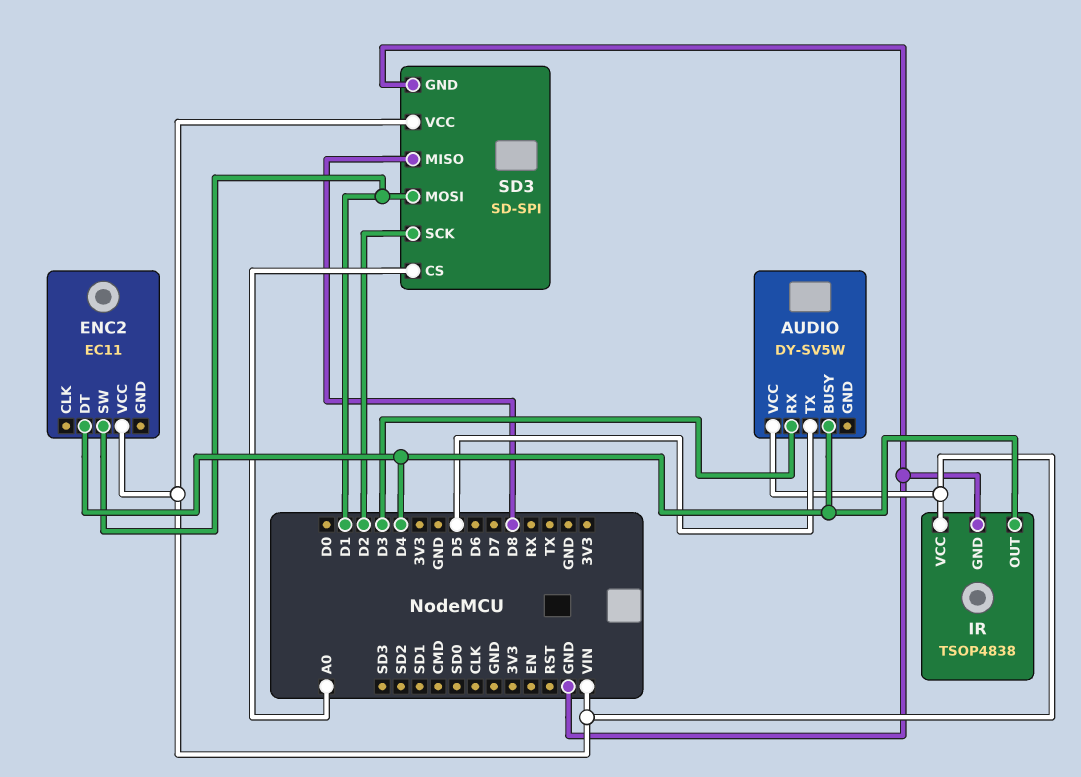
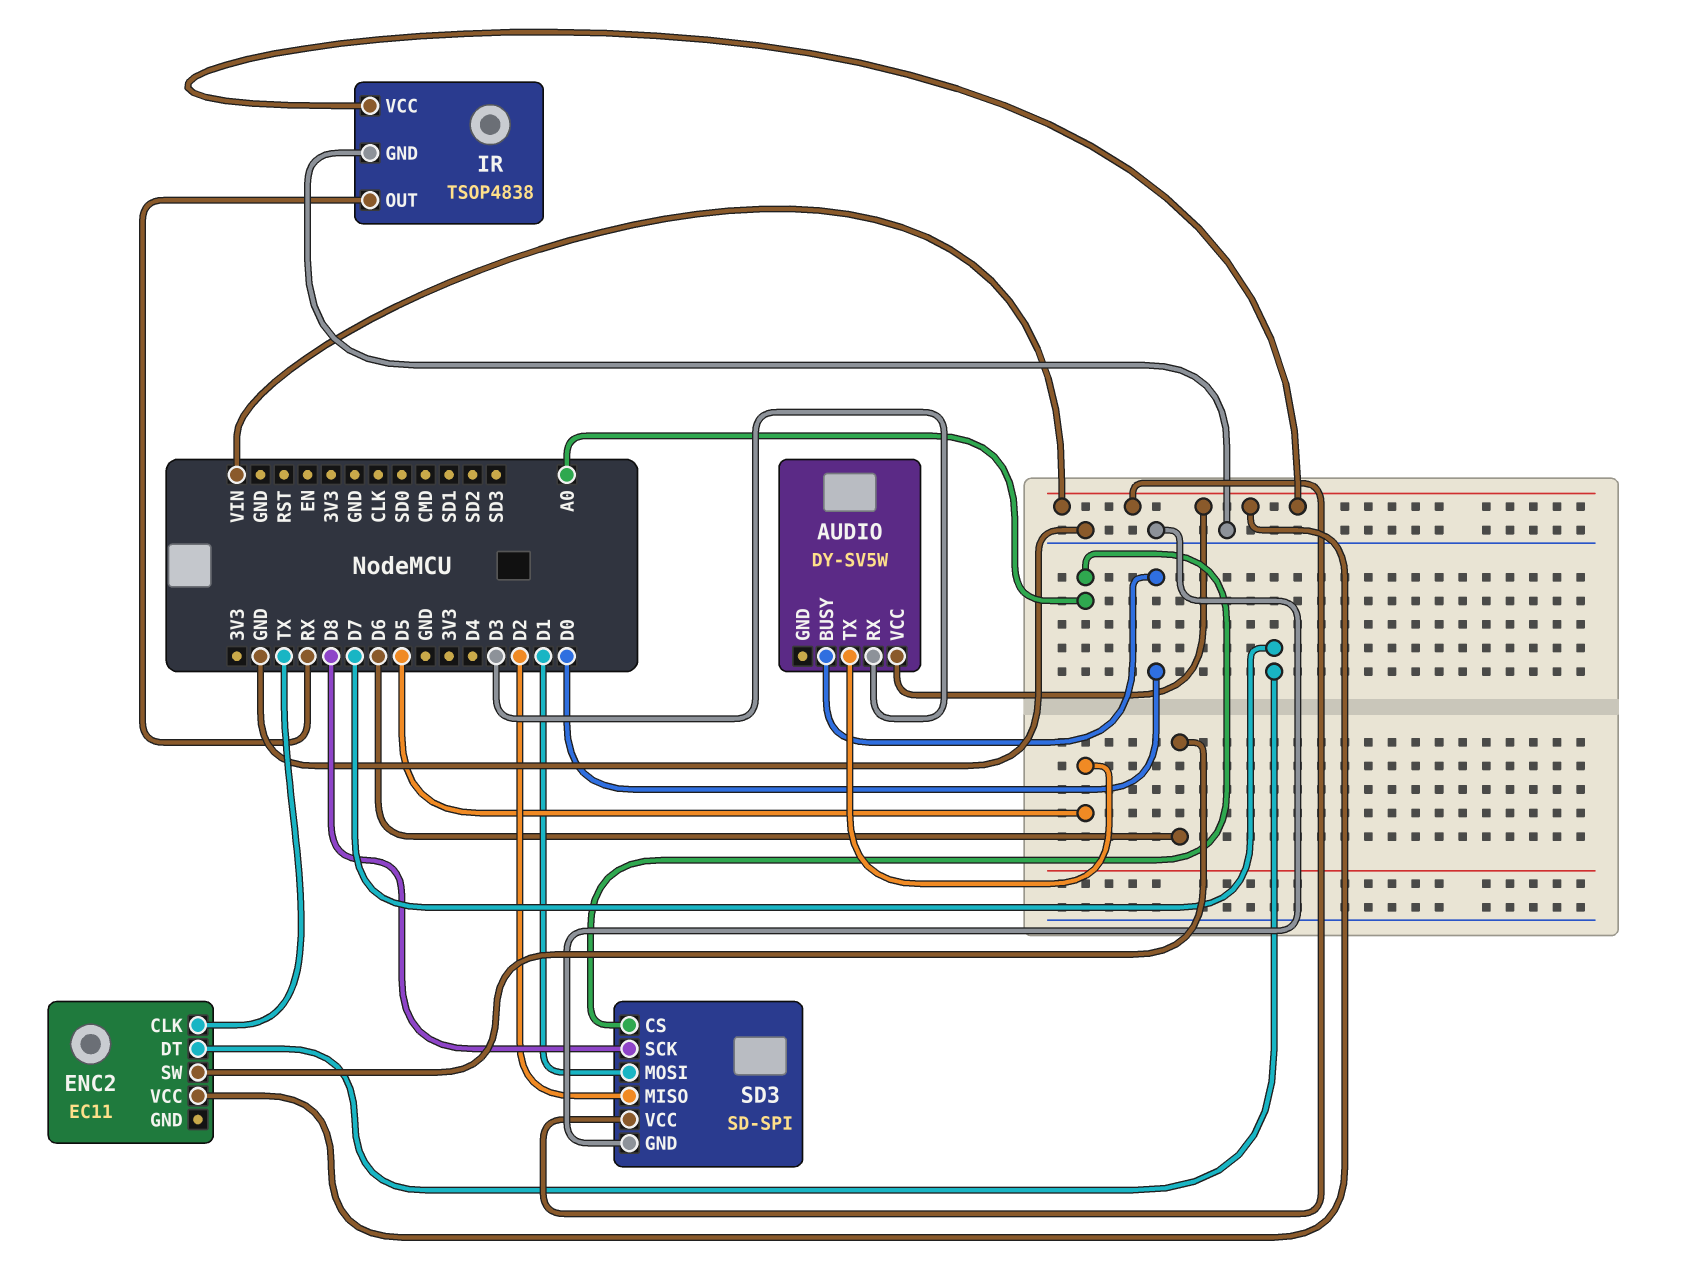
AUDIO pin BUSY: D4 -> D0
ENC2 pin CLK: none -> TX
ENC2 pin DT: D4 -> D7
ENC2 pin SW: D1 -> D6
IR pin OUT: D4 -> RX
SD3 pin MISO: D8 -> D2
SD3 pin SCK: D2 -> D8

